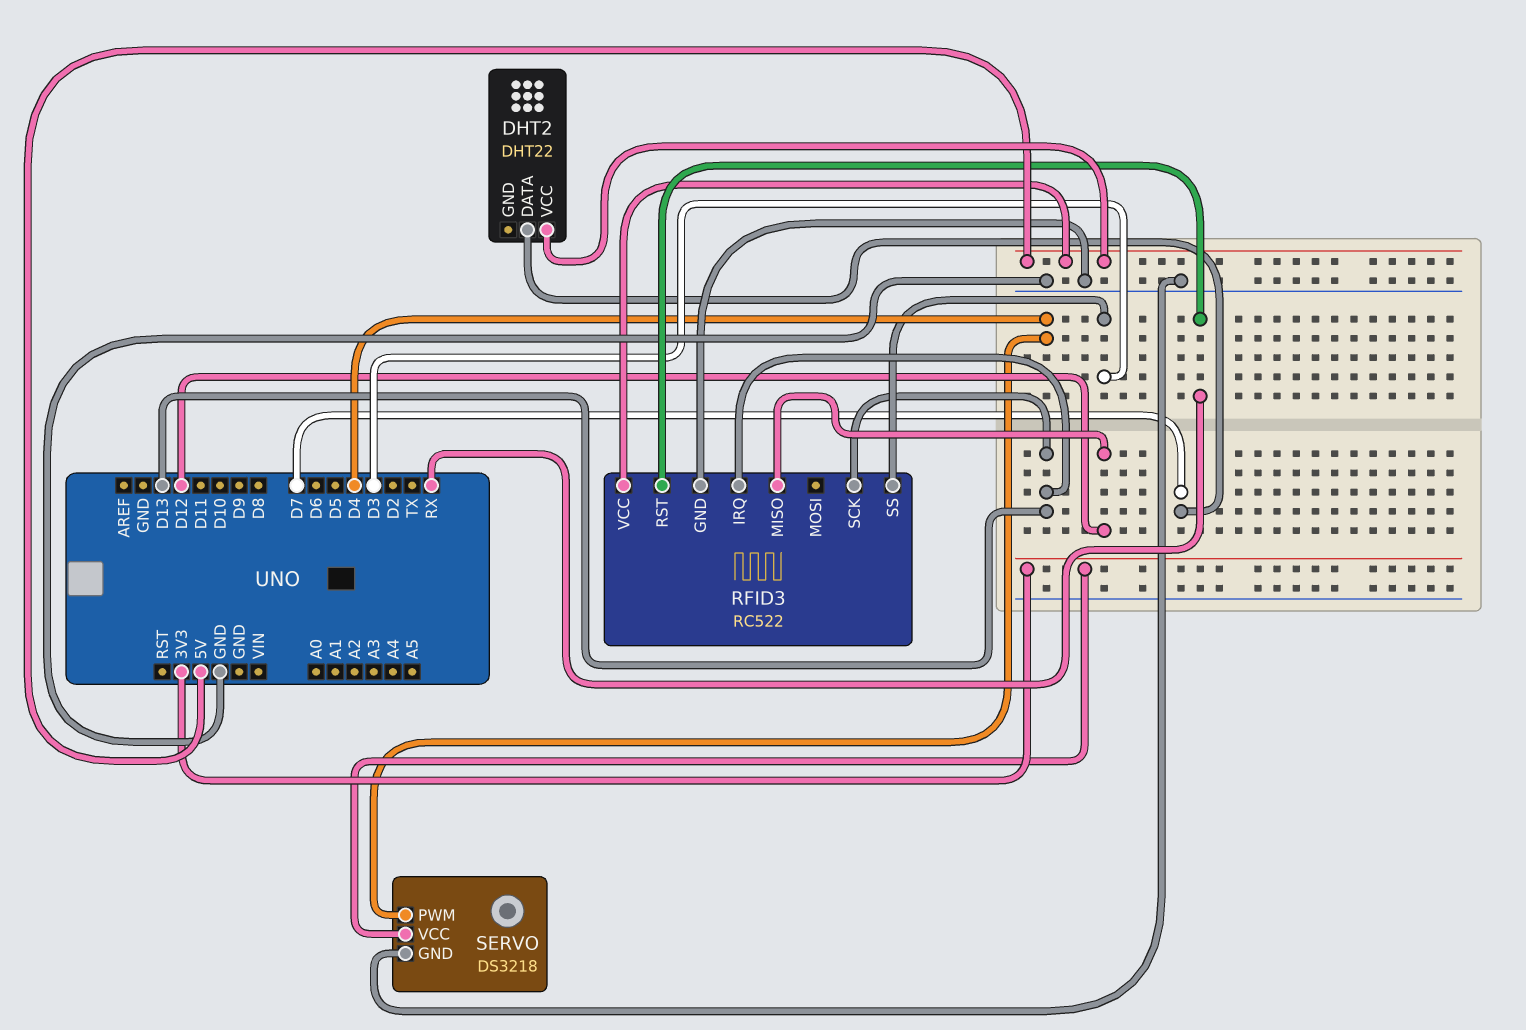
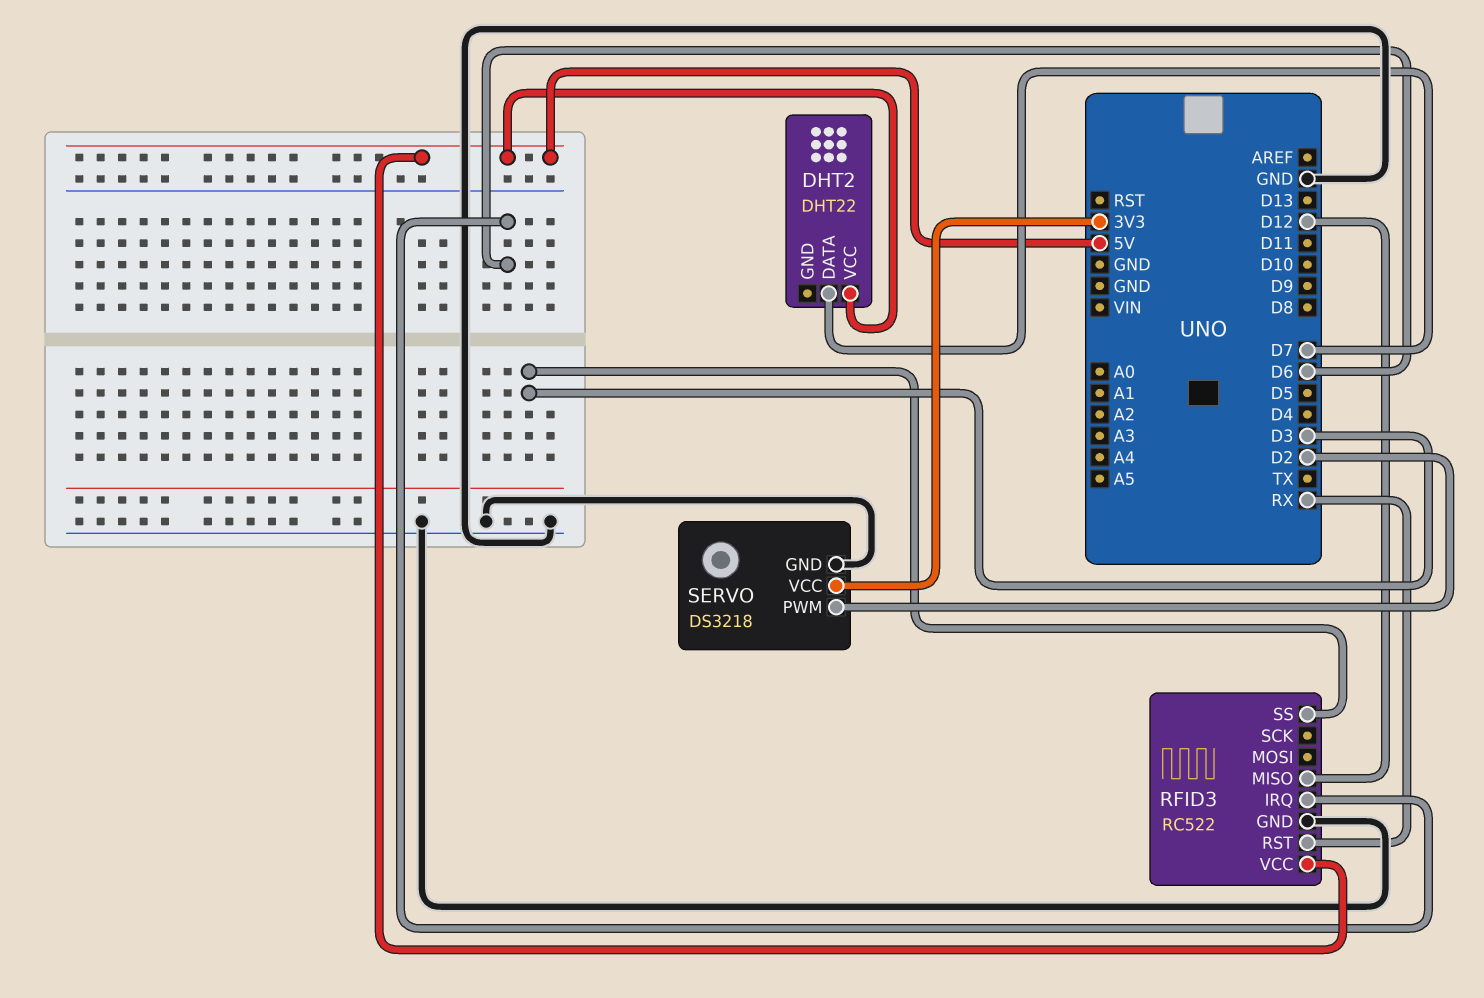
RFID3 pin IRQ: D13 -> D6
RFID3 pin SCK: D13 -> none
SERVO pin PWM: D4 -> D2

